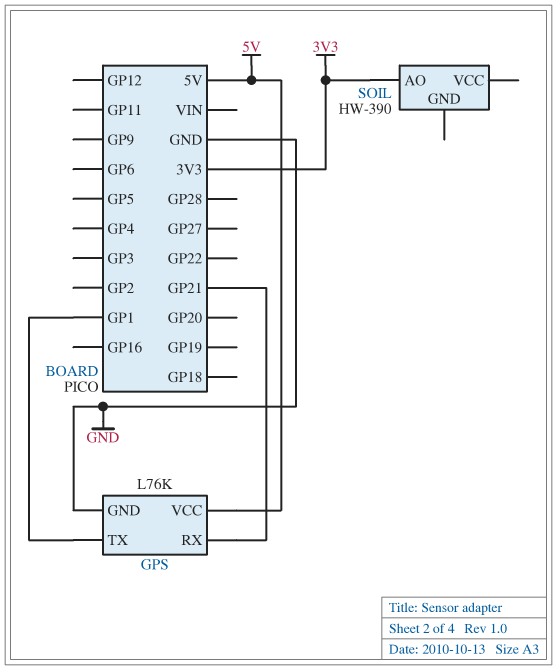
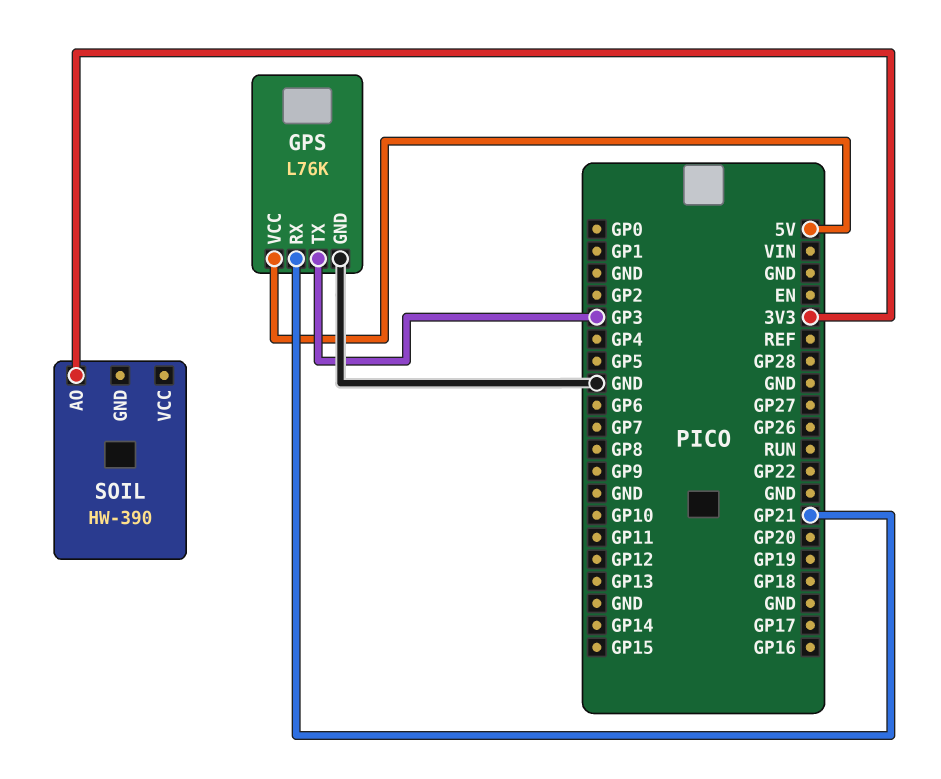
GPS pin TX: GP1 -> GP3

